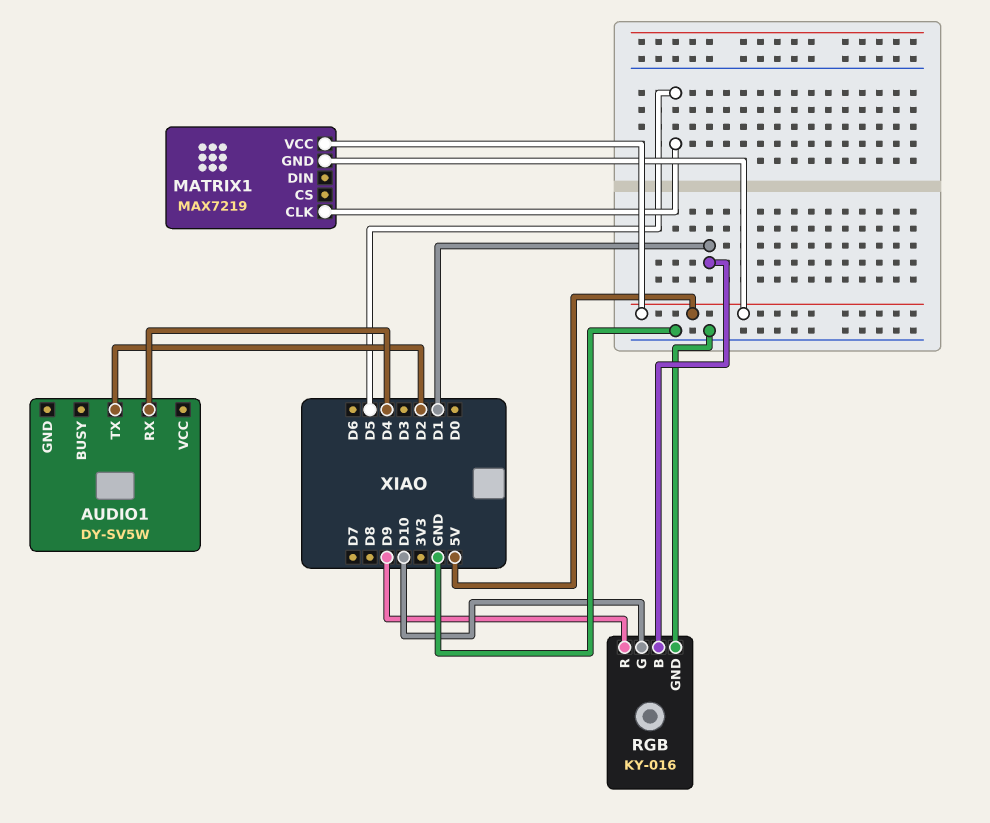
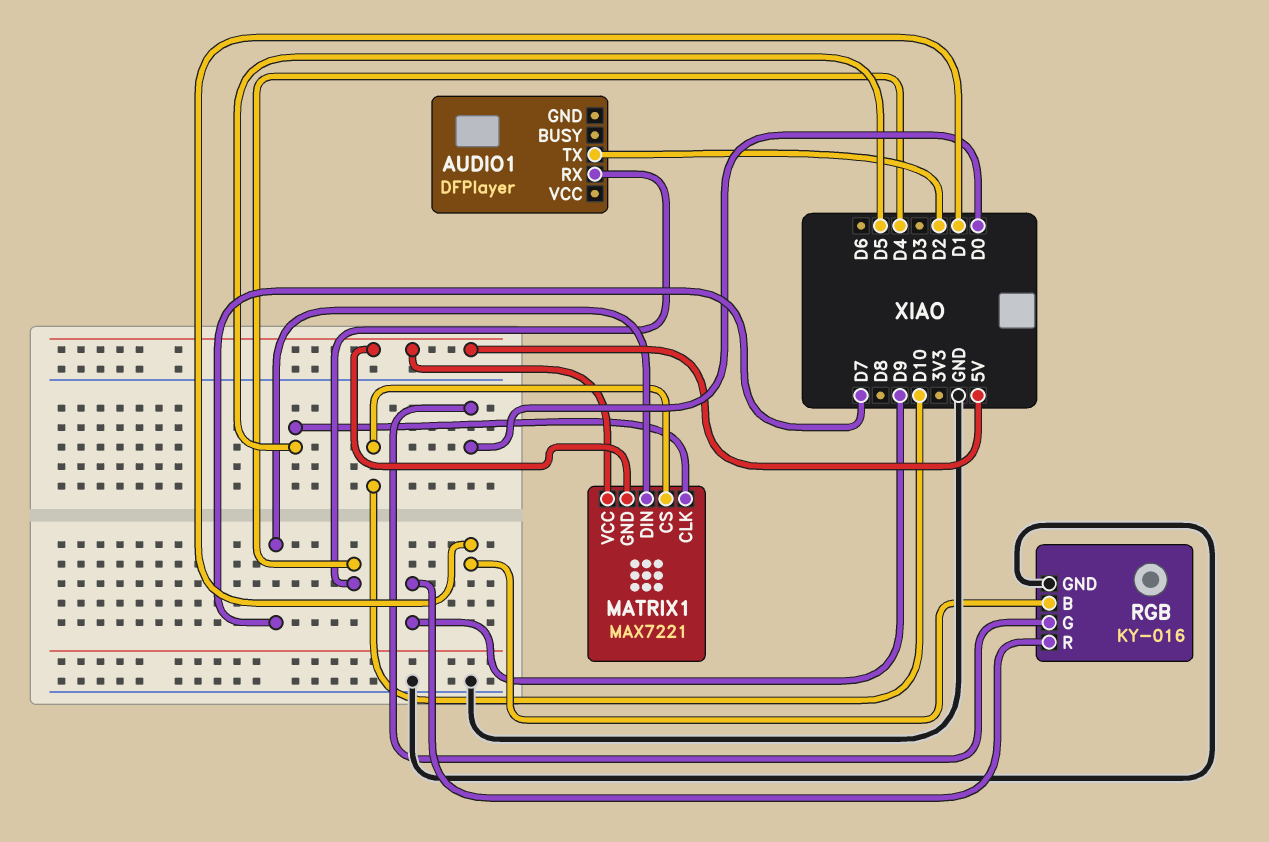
AUDIO1: DY-SV5W -> DFPlayer
MATRIX1: MAX7219 -> MAX7221
MATRIX1 pin CS: none -> D10
MATRIX1 pin DIN: none -> D7
RGB pin G: D10 -> D0

